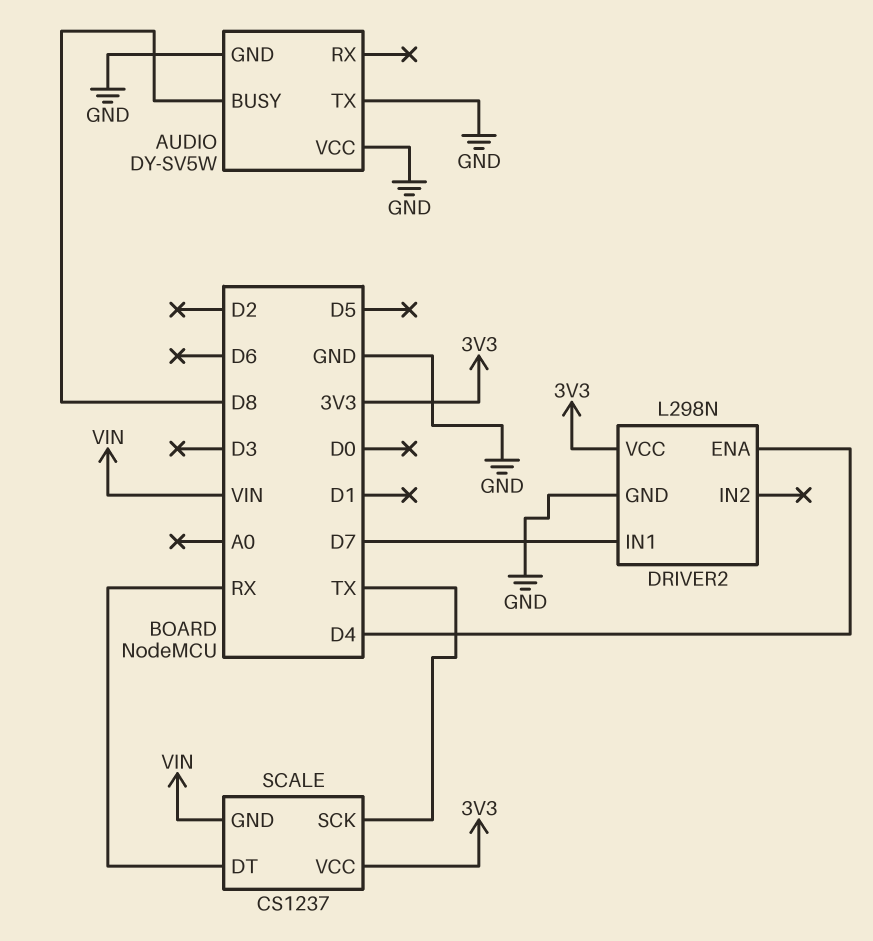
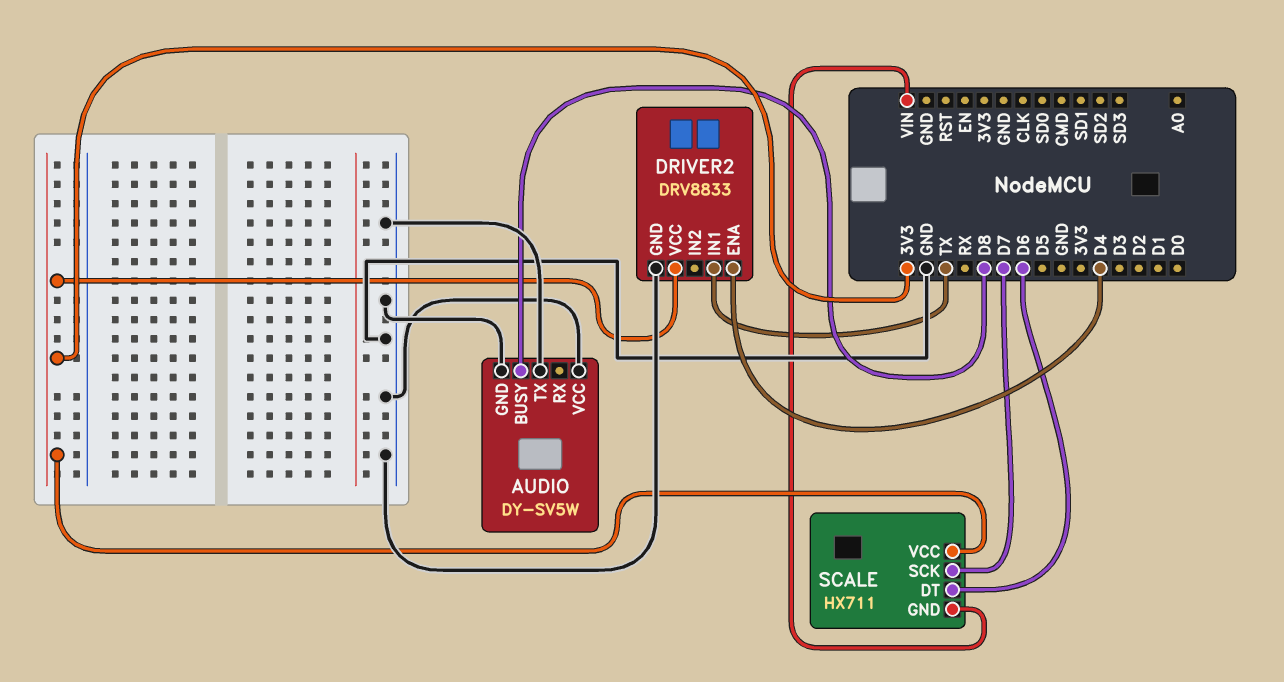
DRIVER2: L298N -> DRV8833
DRIVER2 pin IN1: D7 -> TX
SCALE: CS1237 -> HX711
SCALE pin DT: RX -> D6
SCALE pin SCK: TX -> D7

